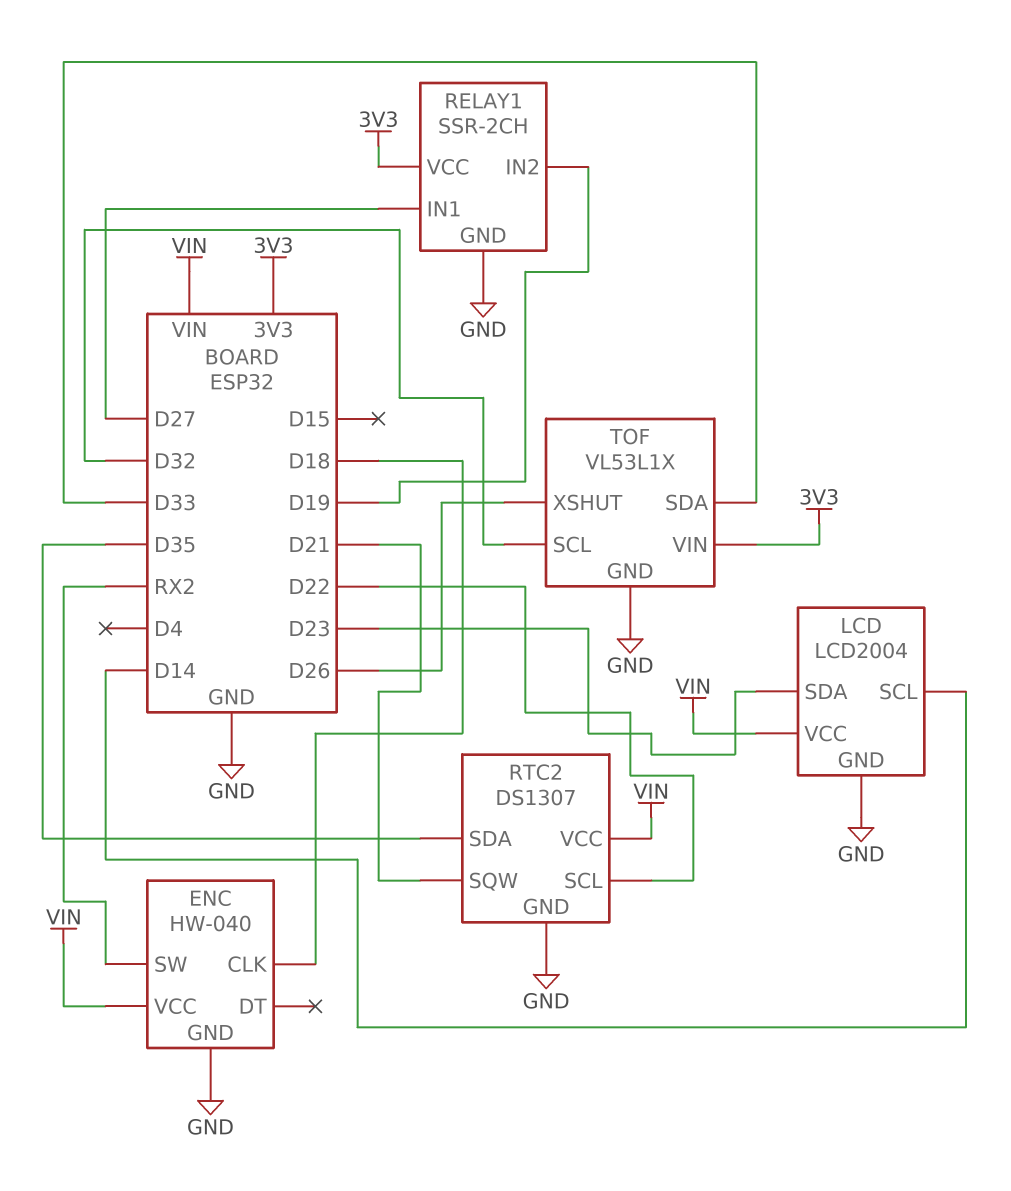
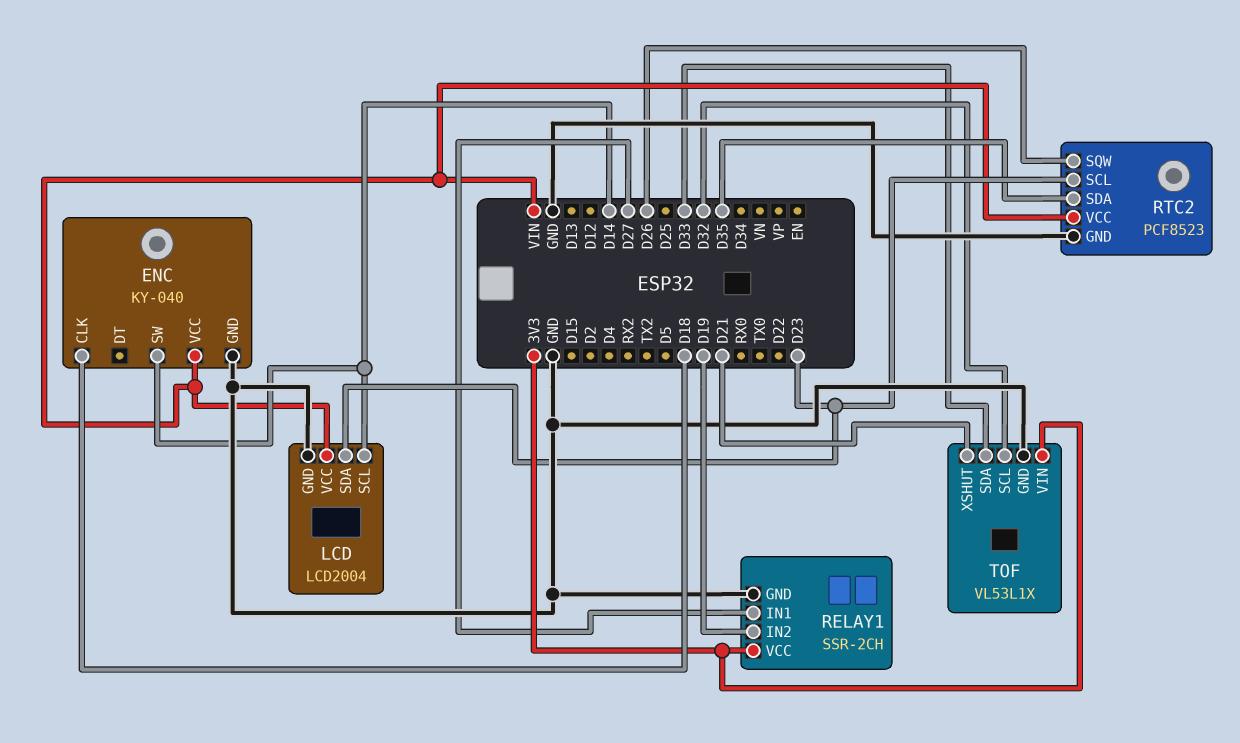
ENC: HW-040 -> KY-040
ENC pin SW: RX2 -> D14
RTC2: DS1307 -> PCF8523
RTC2 pin SCL: D22 -> D23
RTC2 pin SQW: D21 -> D26
TOF pin XSHUT: D26 -> D21

